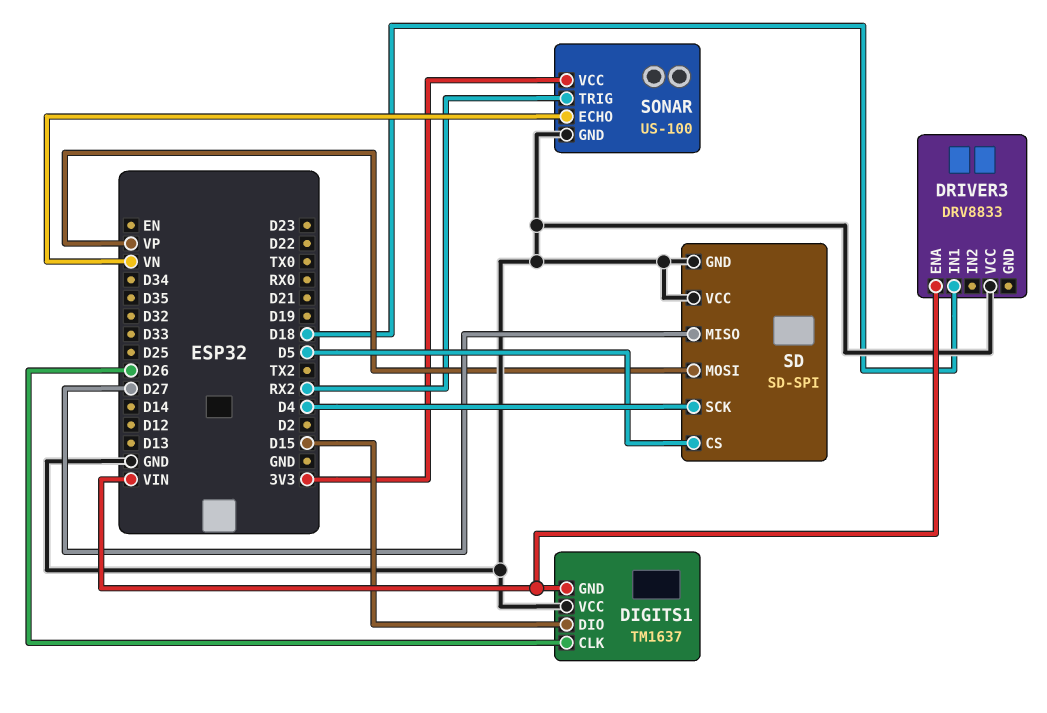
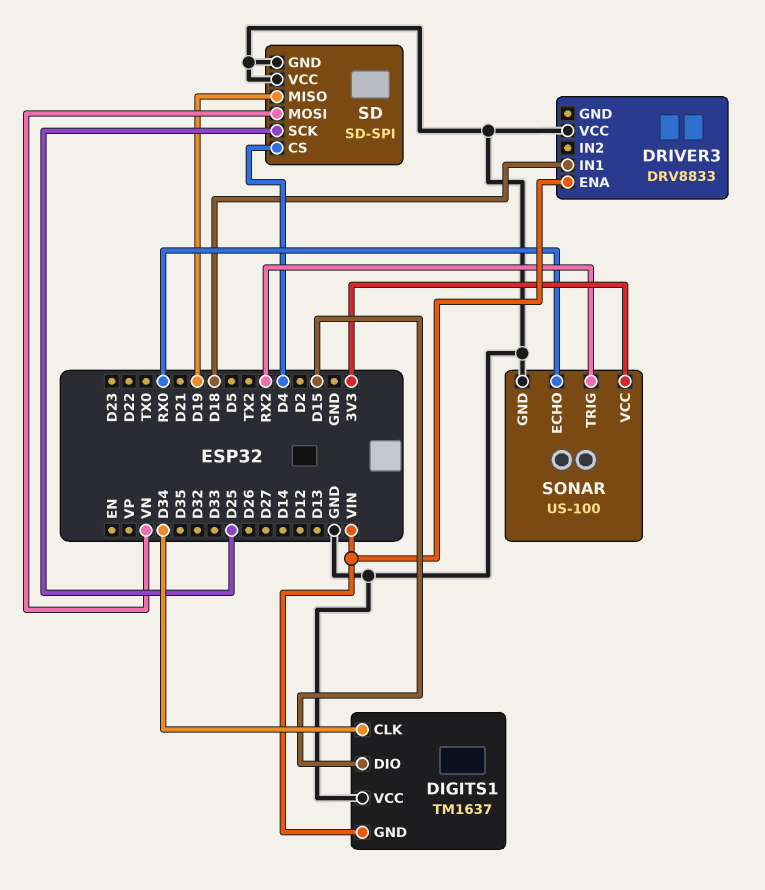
DIGITS1 pin CLK: D26 -> D34
SD pin CS: D5 -> D4
SD pin MISO: D27 -> D19
SD pin MOSI: VP -> VN
SD pin SCK: D4 -> D25
SONAR pin ECHO: VN -> RX0

